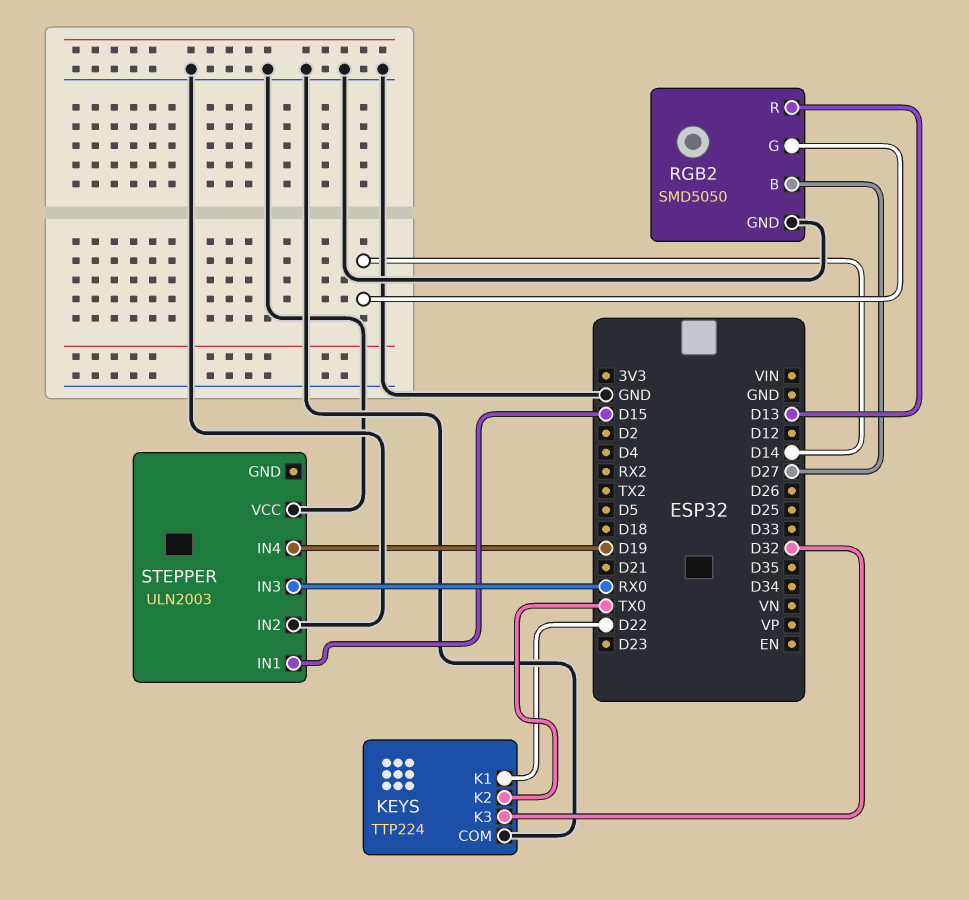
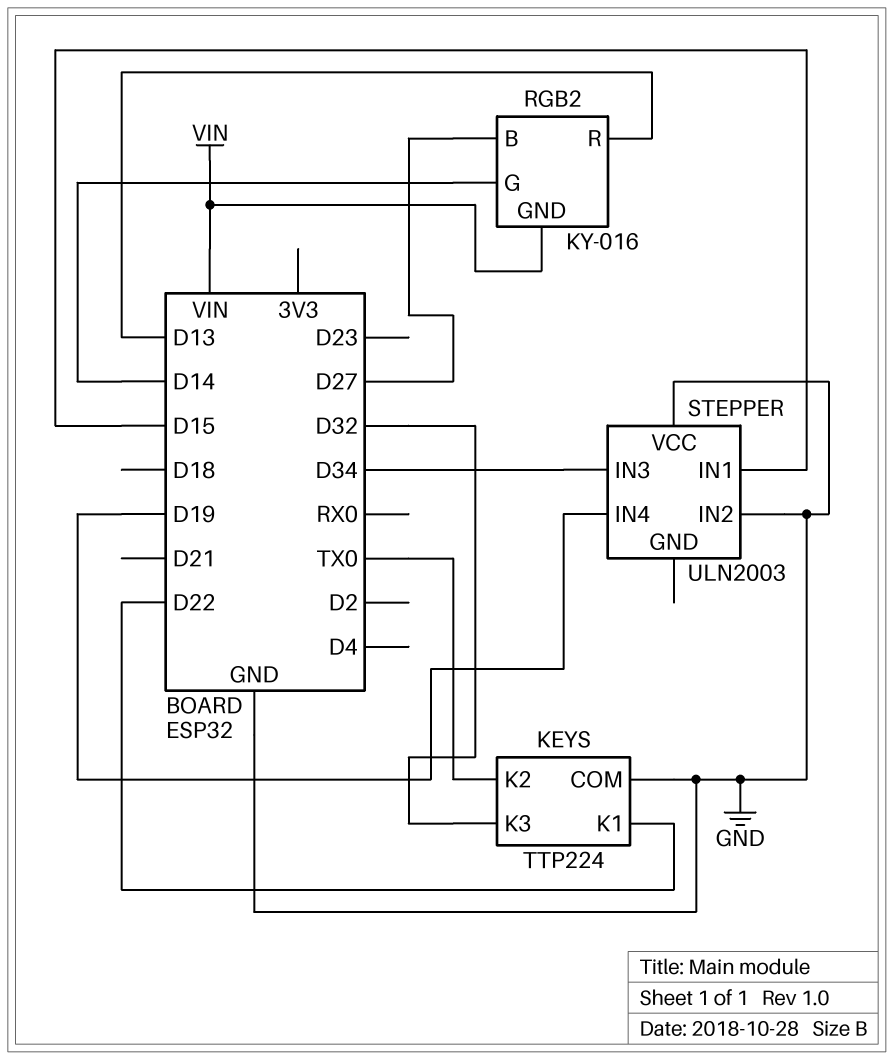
RGB2: SMD5050 -> KY-016
RGB2 pin GND: GND -> VIN
STEPPER pin IN3: RX0 -> D34

